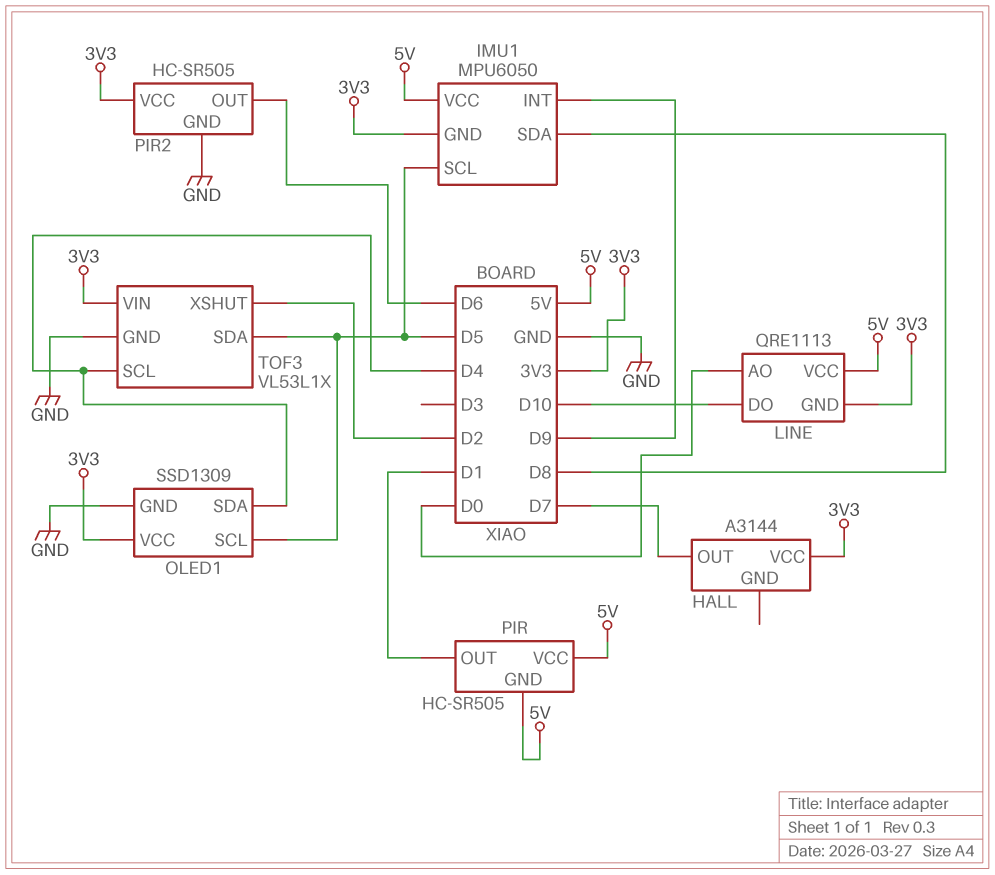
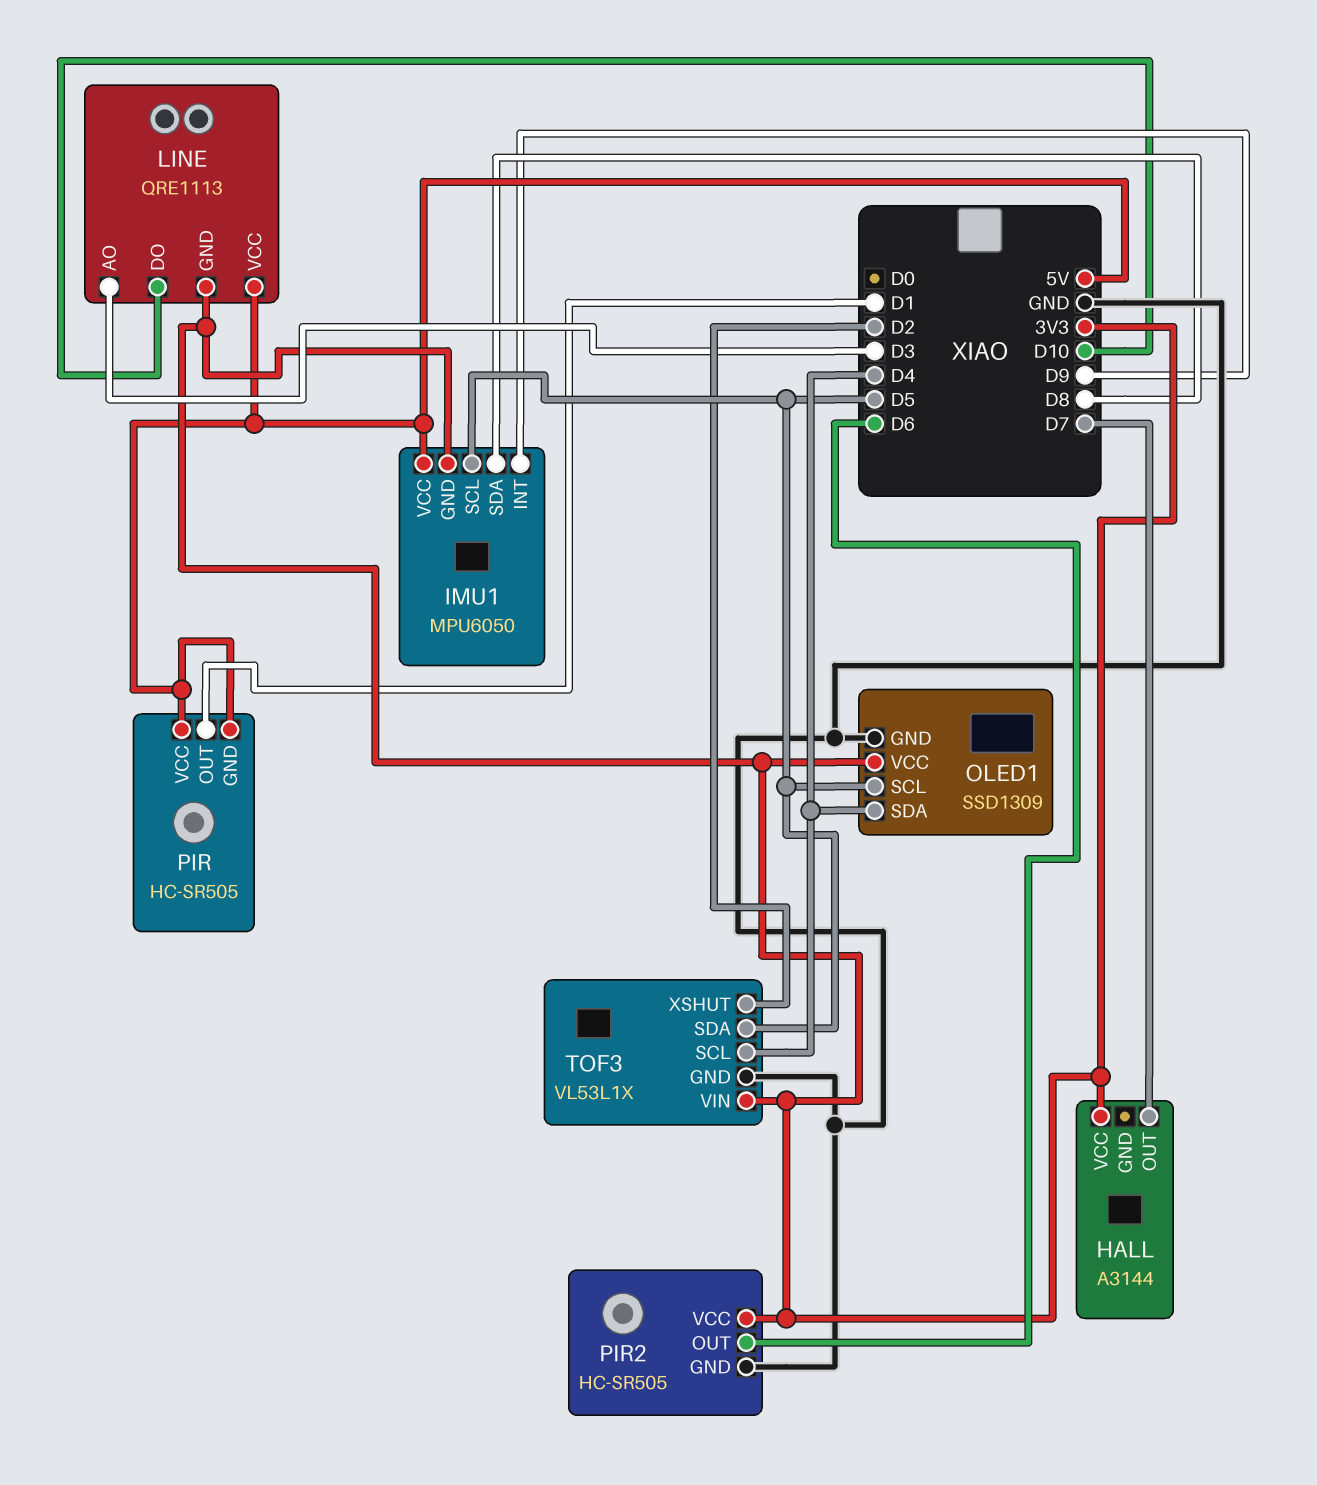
LINE pin AO: D0 -> D3

